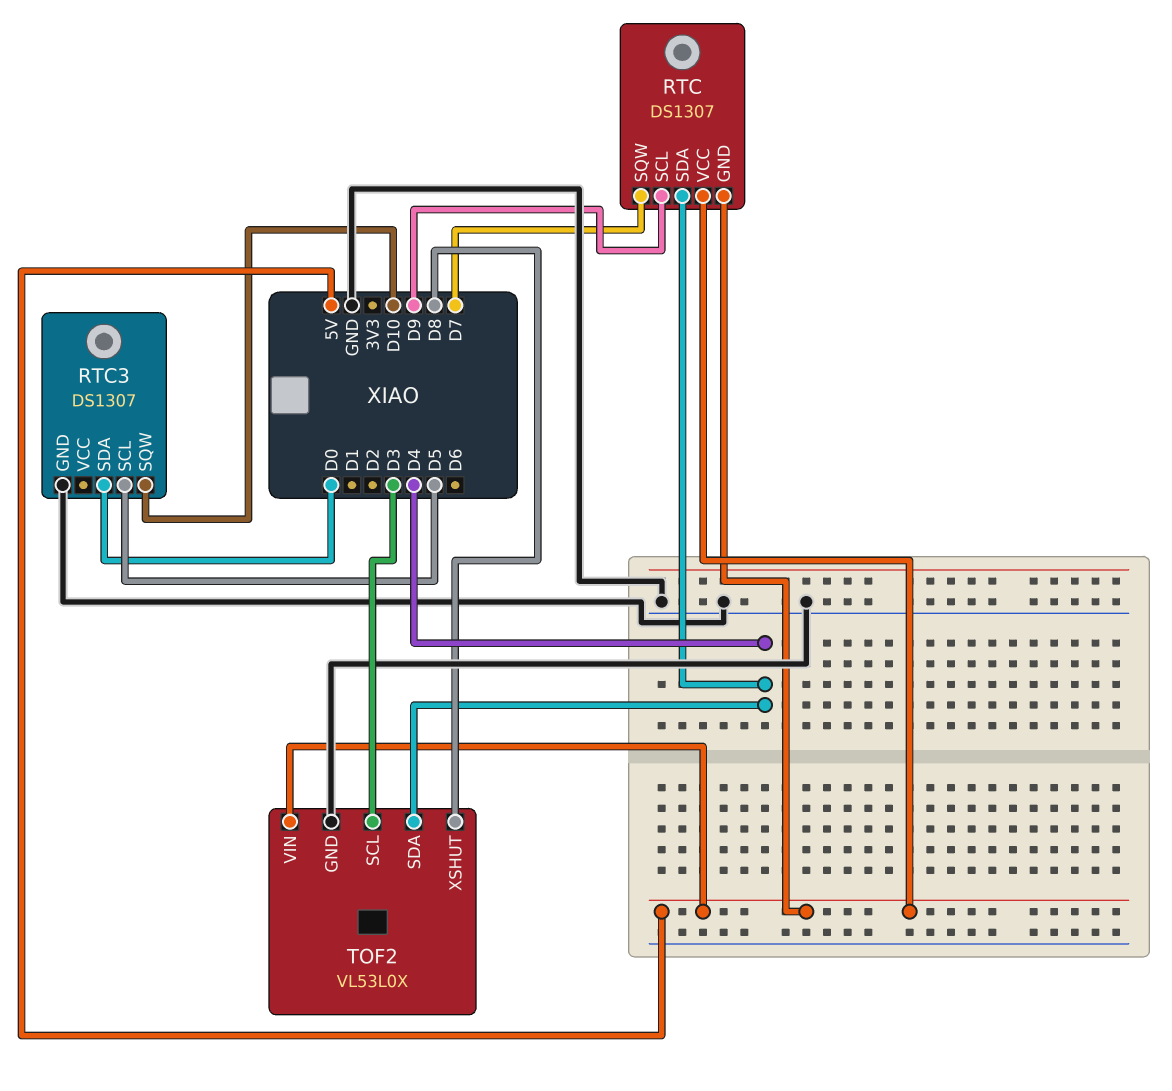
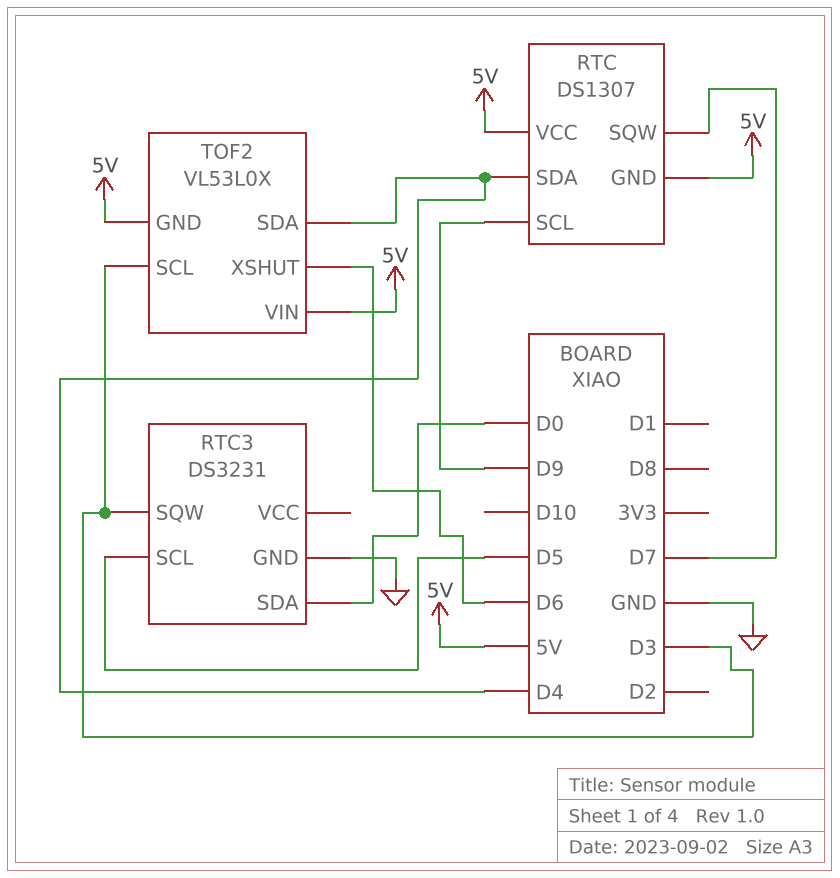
RTC3: DS1307 -> DS3231
RTC3 pin SQW: D10 -> D3
TOF2 pin GND: GND -> 5V
TOF2 pin XSHUT: D8 -> D6

